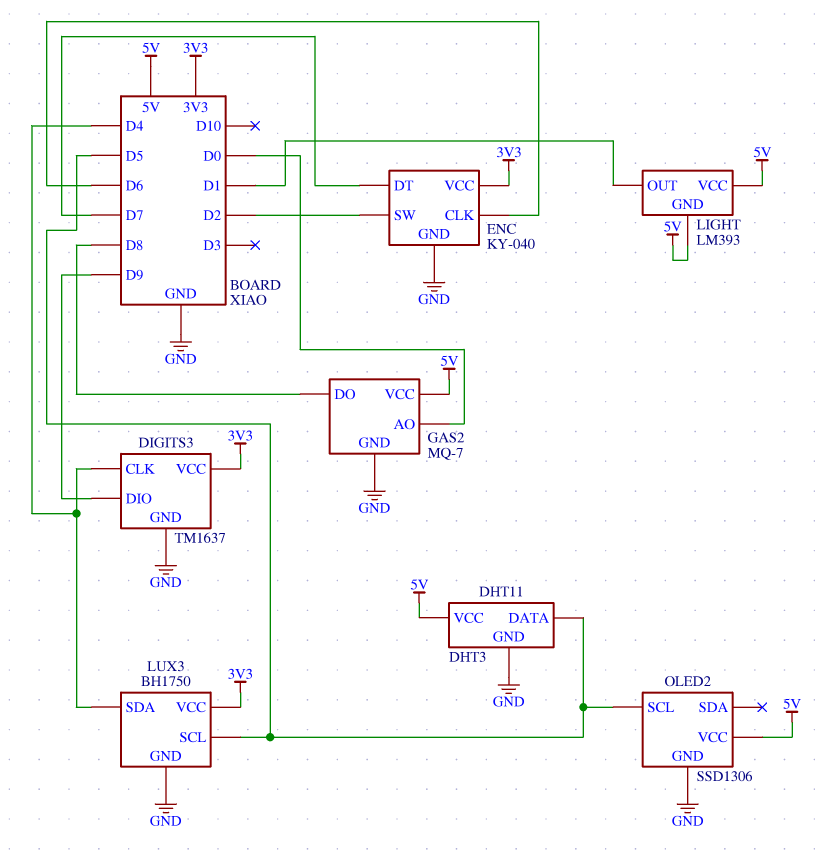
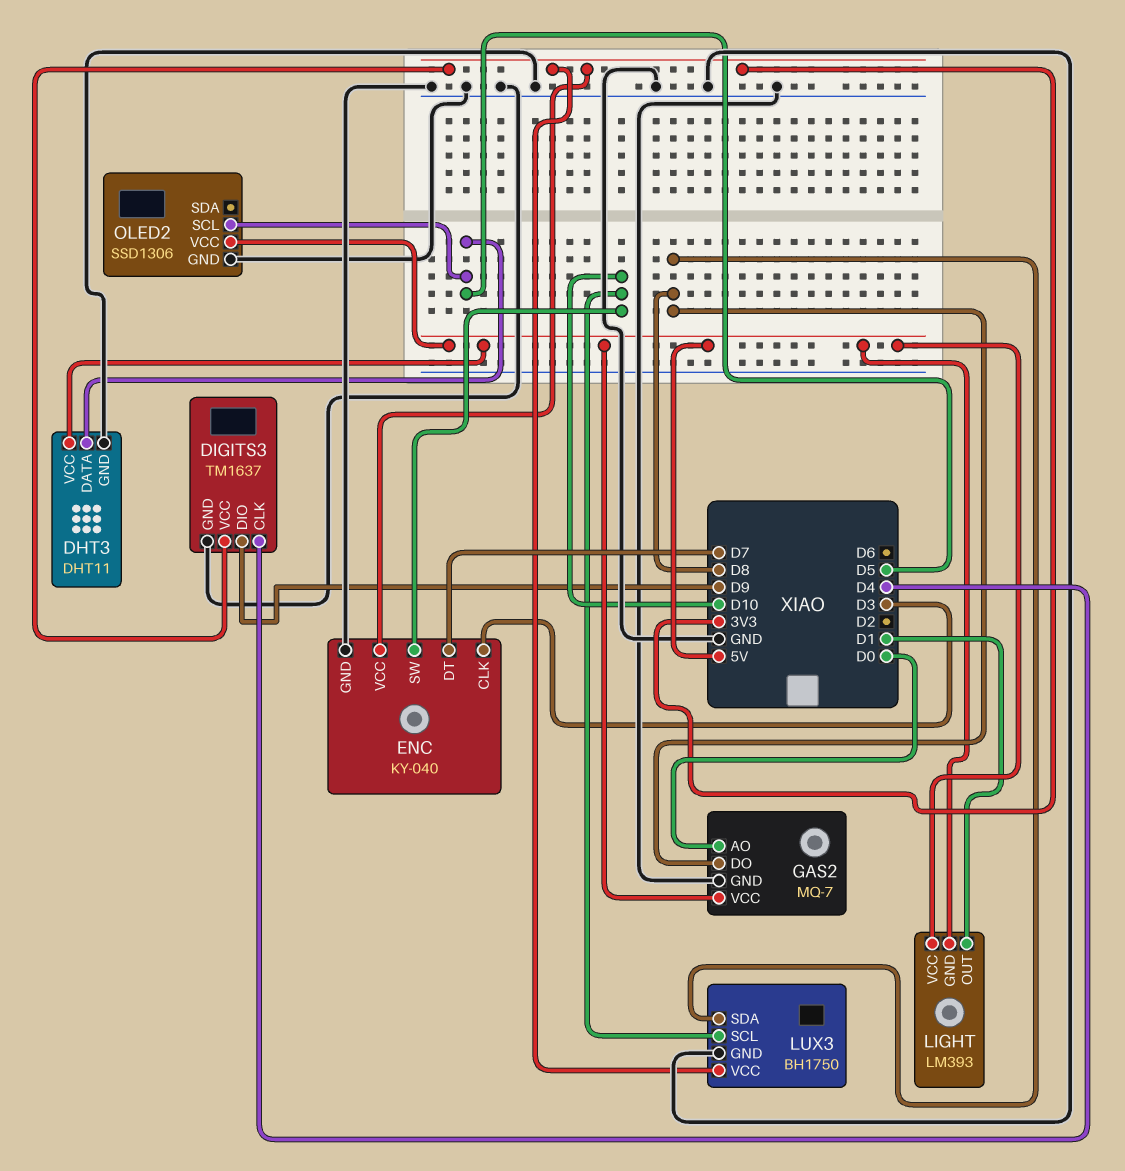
ENC pin CLK: D6 -> D3
ENC pin SW: D2 -> D10
LUX3 pin SCL: D5 -> D10
LUX3 pin SDA: D4 -> D8

